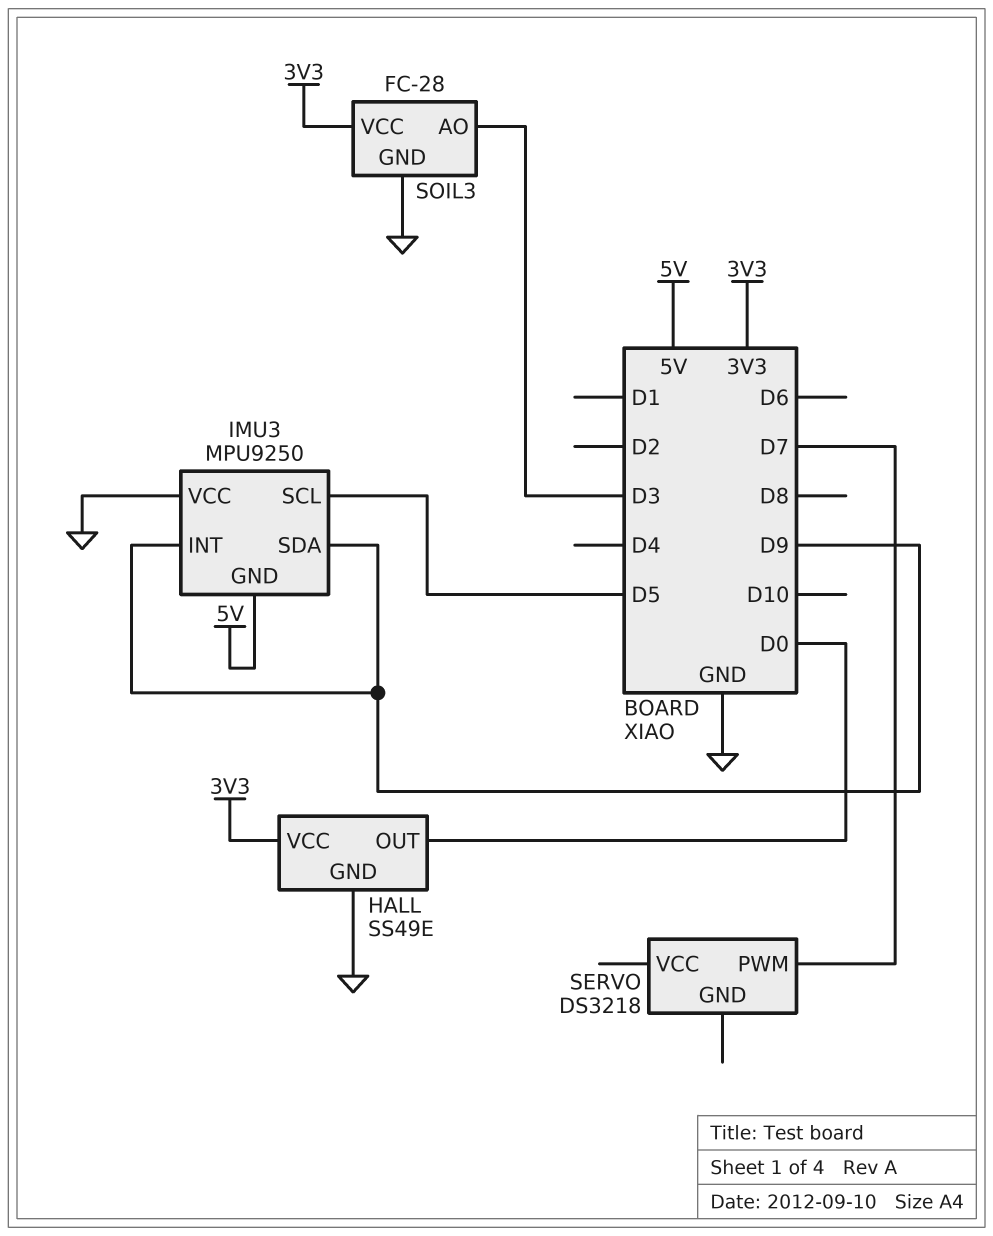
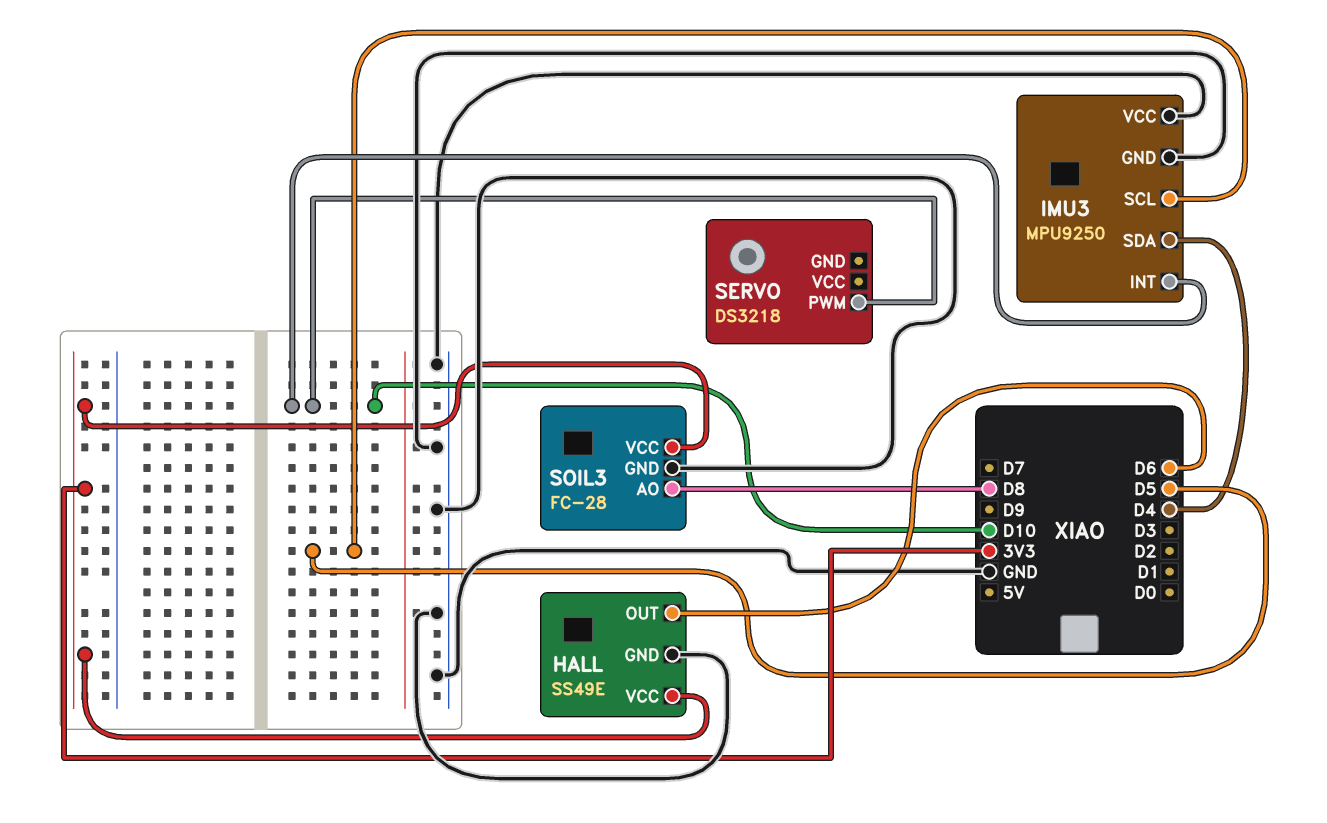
HALL pin OUT: D0 -> D6
IMU3 pin GND: 5V -> GND
IMU3 pin INT: D9 -> D10
IMU3 pin SDA: D9 -> D4
SERVO pin PWM: D7 -> D10
SOIL3 pin AO: D3 -> D8

